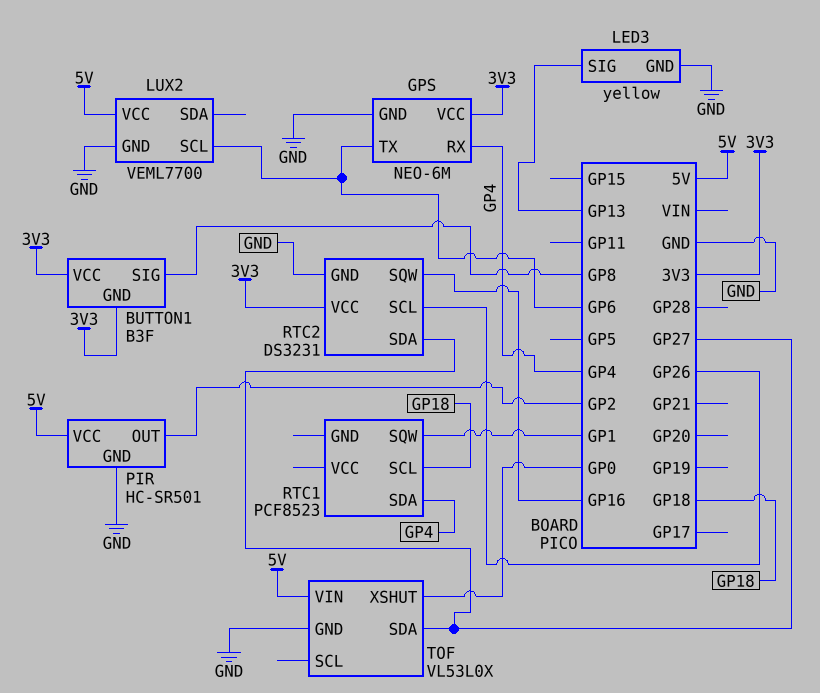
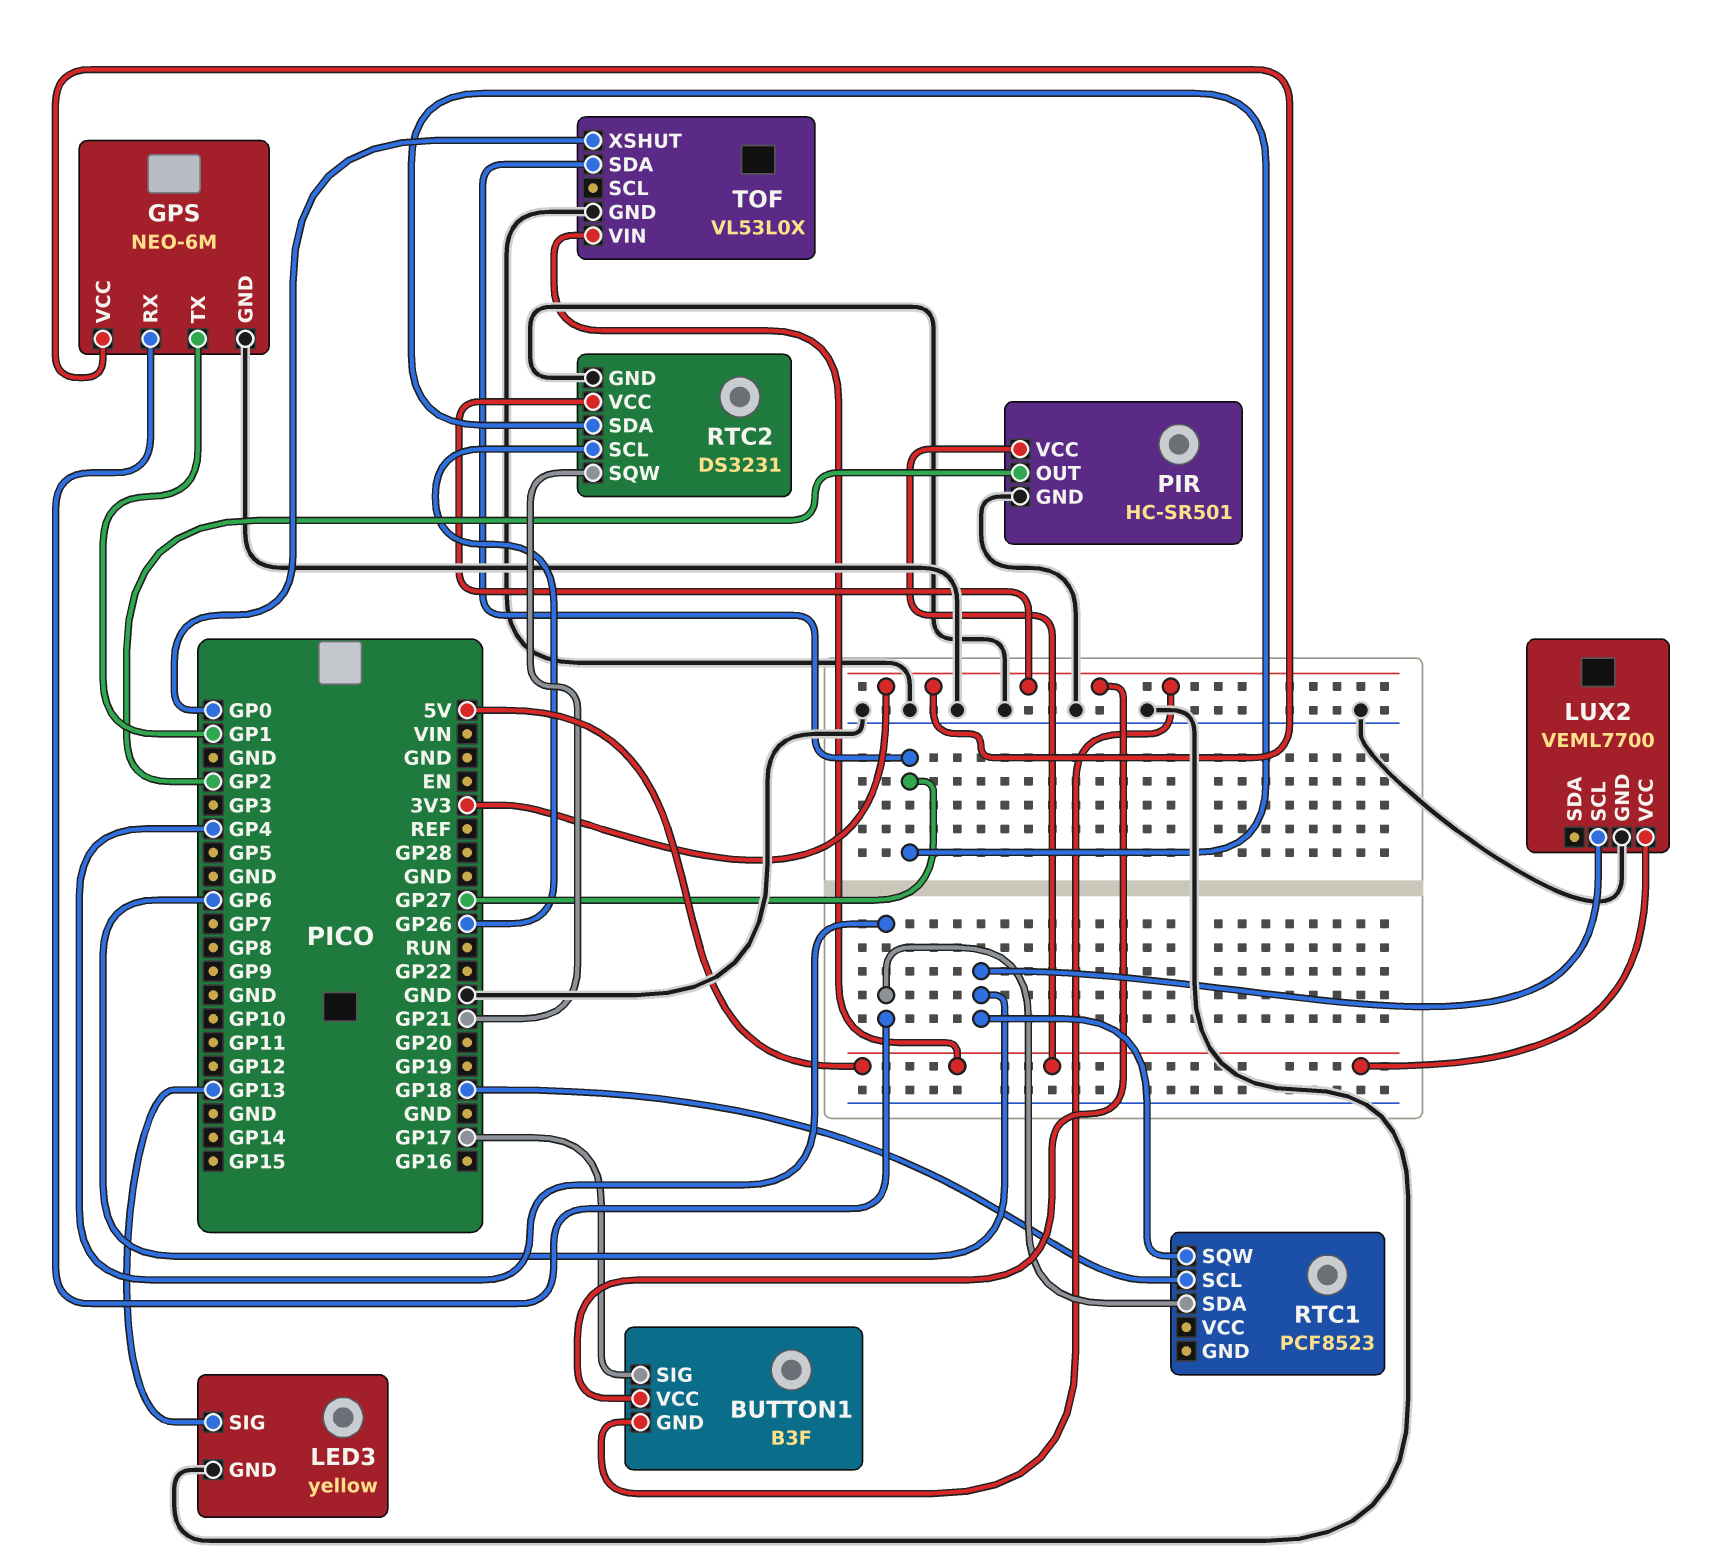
BUTTON1 pin SIG: GP8 -> GP17
GPS pin TX: GP6 -> GP1
RTC1 pin SQW: GP1 -> GP6
RTC2 pin SQW: GP16 -> GP21

